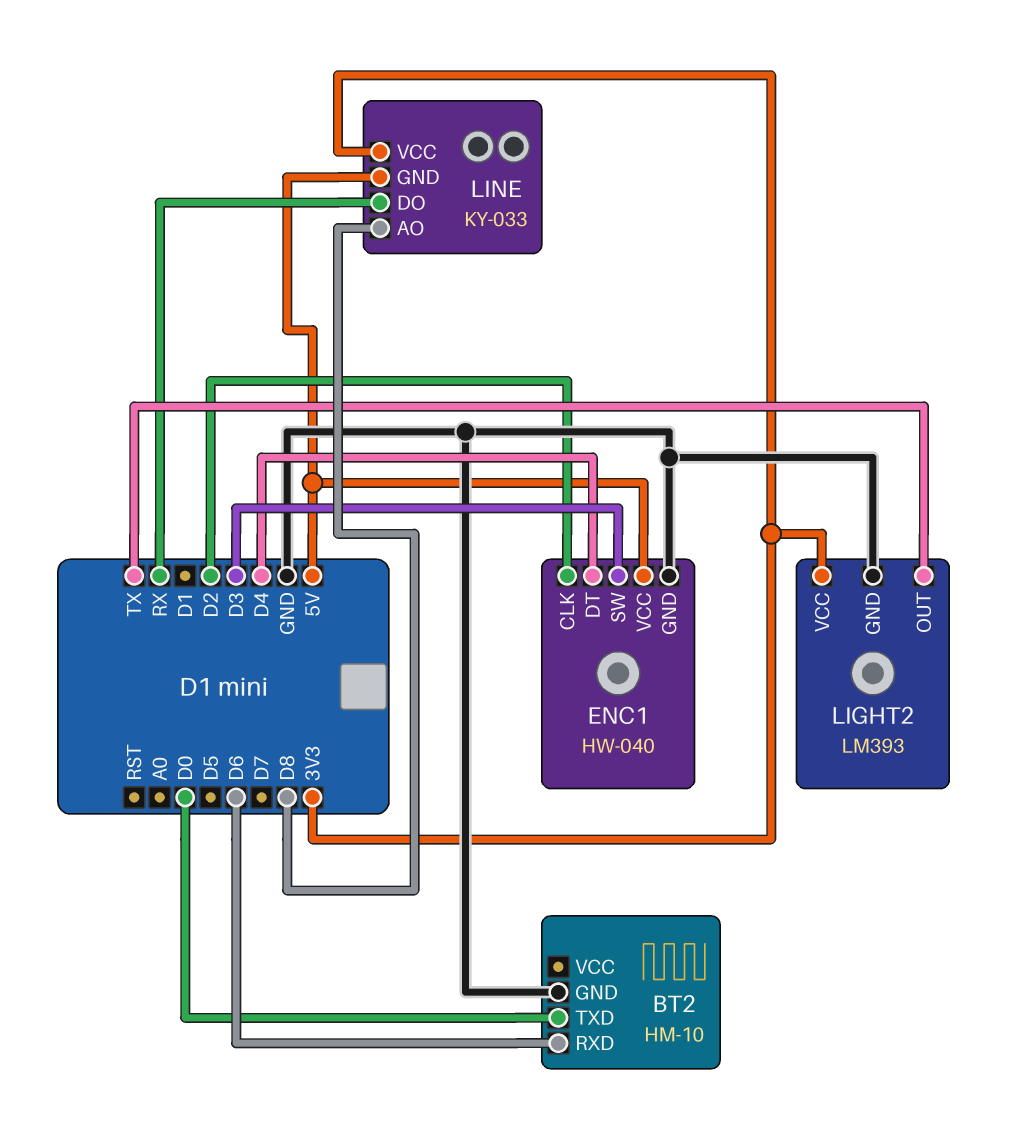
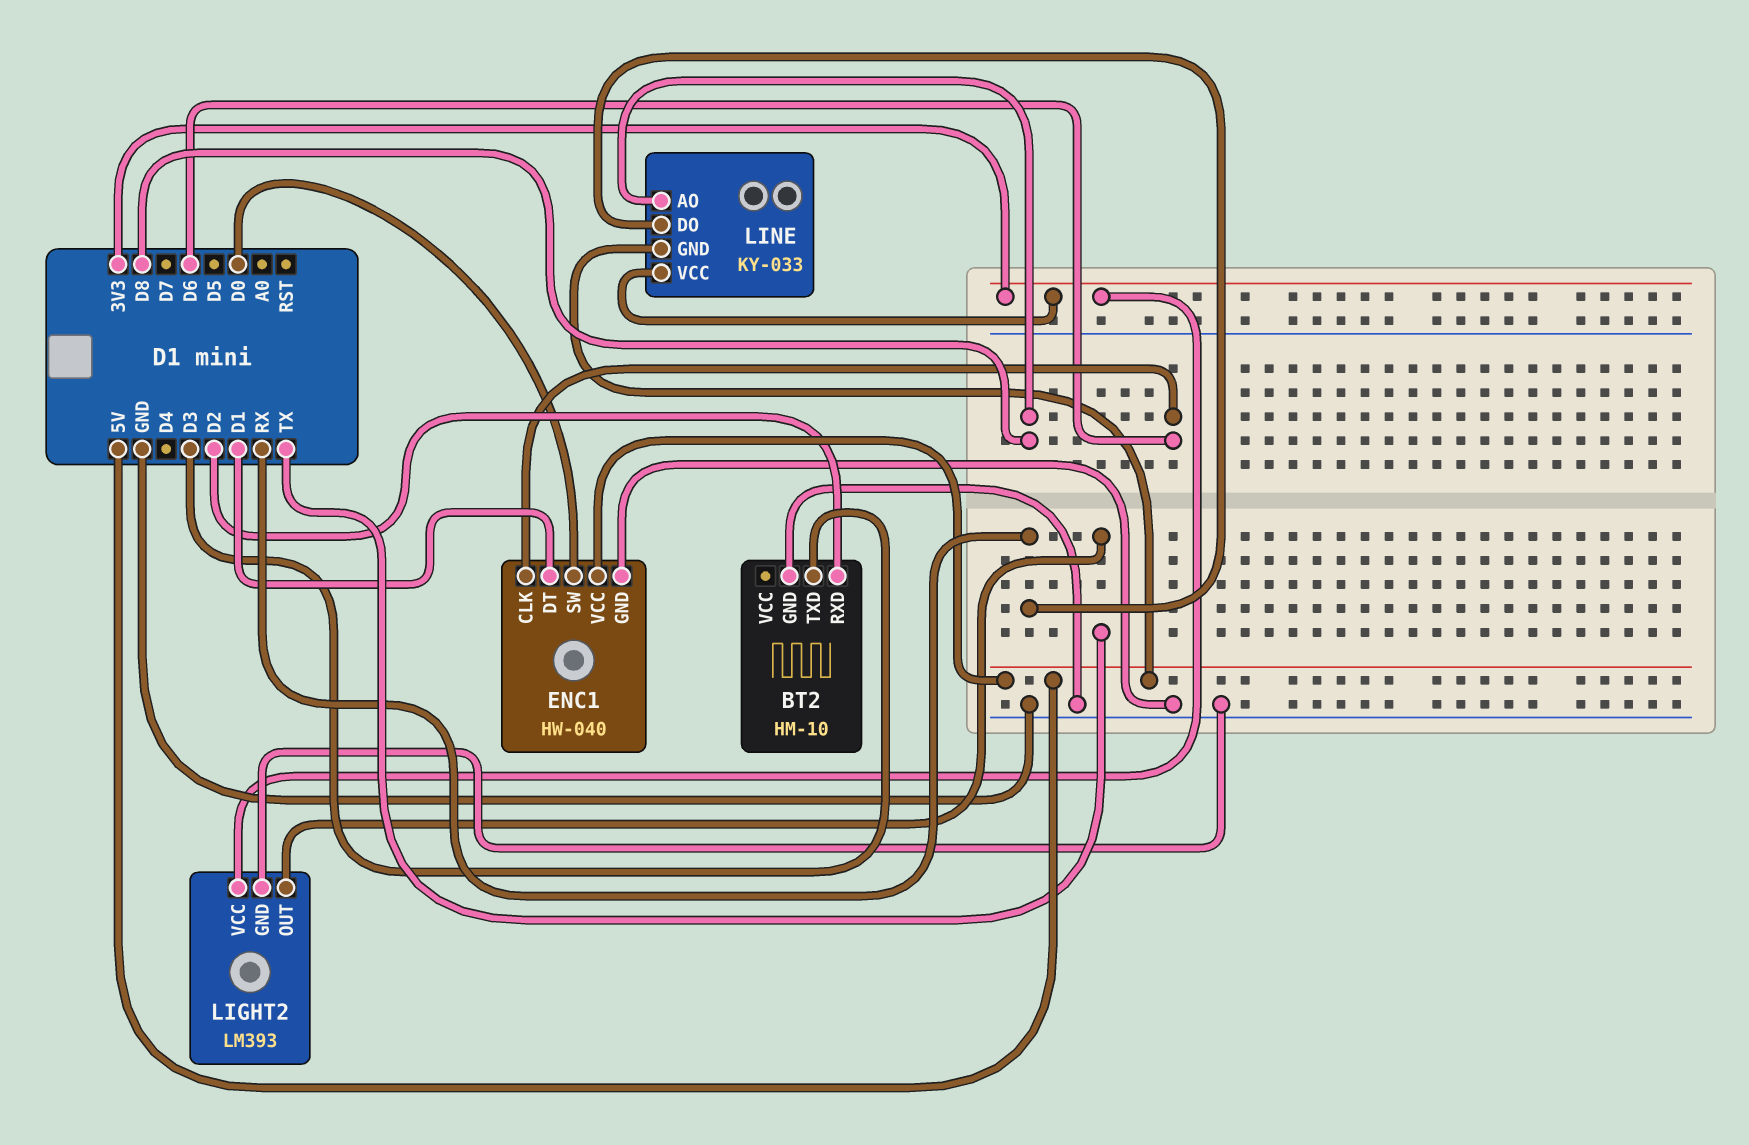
BT2 pin RXD: D6 -> D2
BT2 pin TXD: D0 -> D3
ENC1 pin CLK: D2 -> D6
ENC1 pin DT: D4 -> D1
ENC1 pin SW: D3 -> D0

